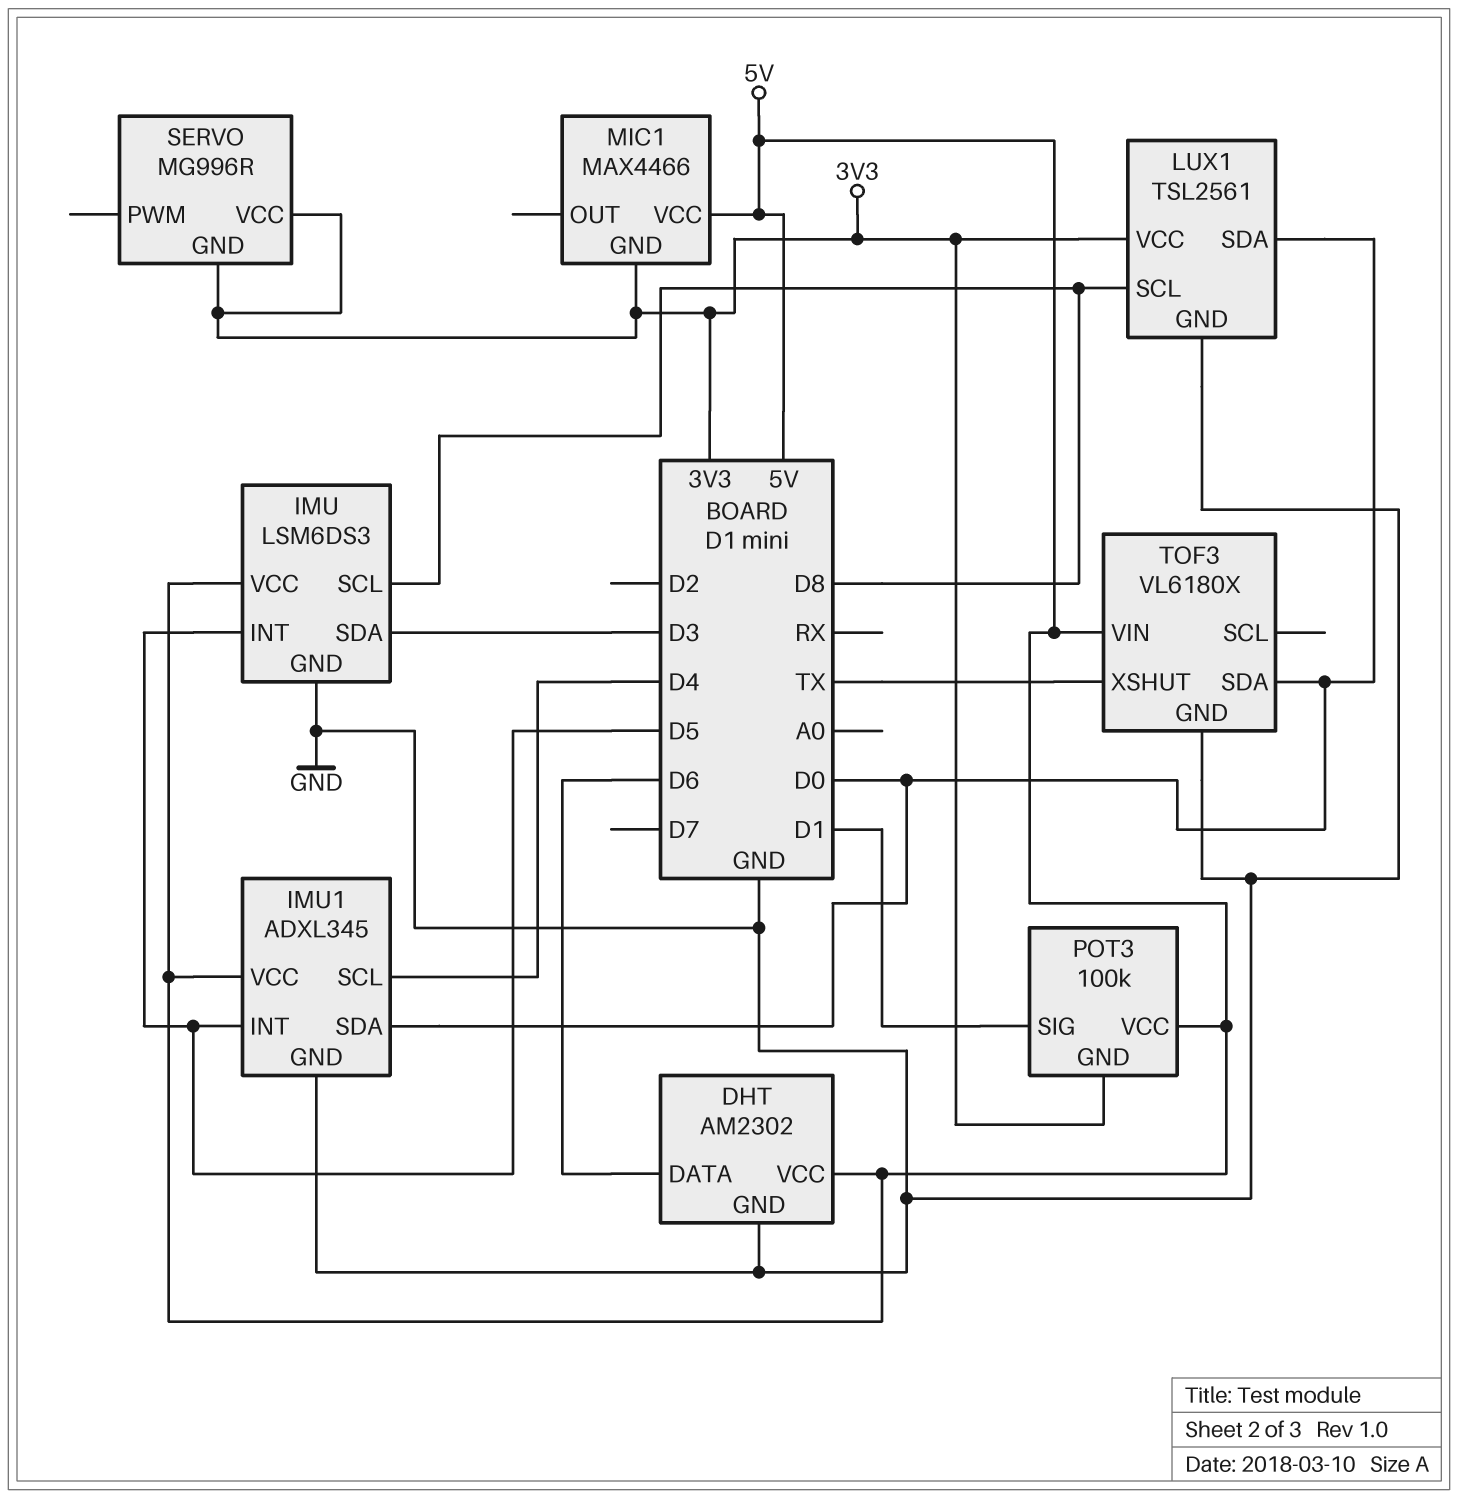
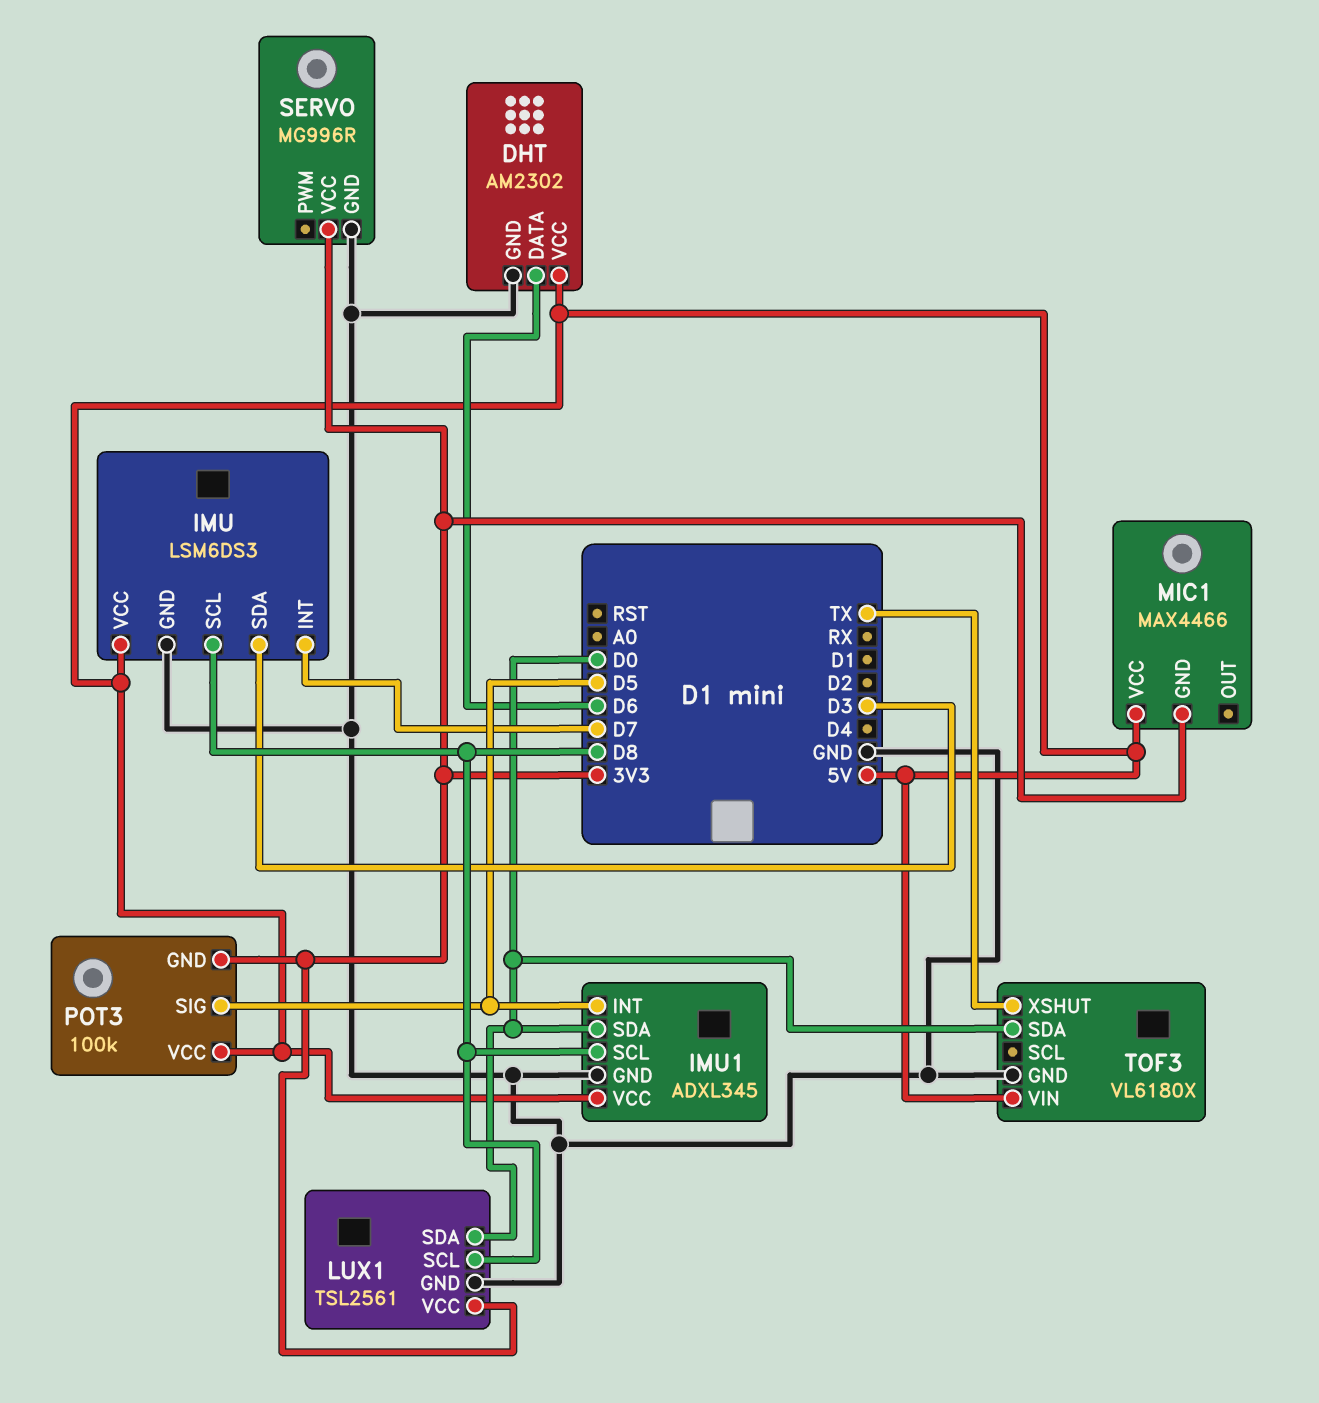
IMU pin INT: D5 -> D7
IMU1 pin SCL: D4 -> D8
POT3 pin SIG: D1 -> D5
SERVO pin GND: 3V3 -> GND

